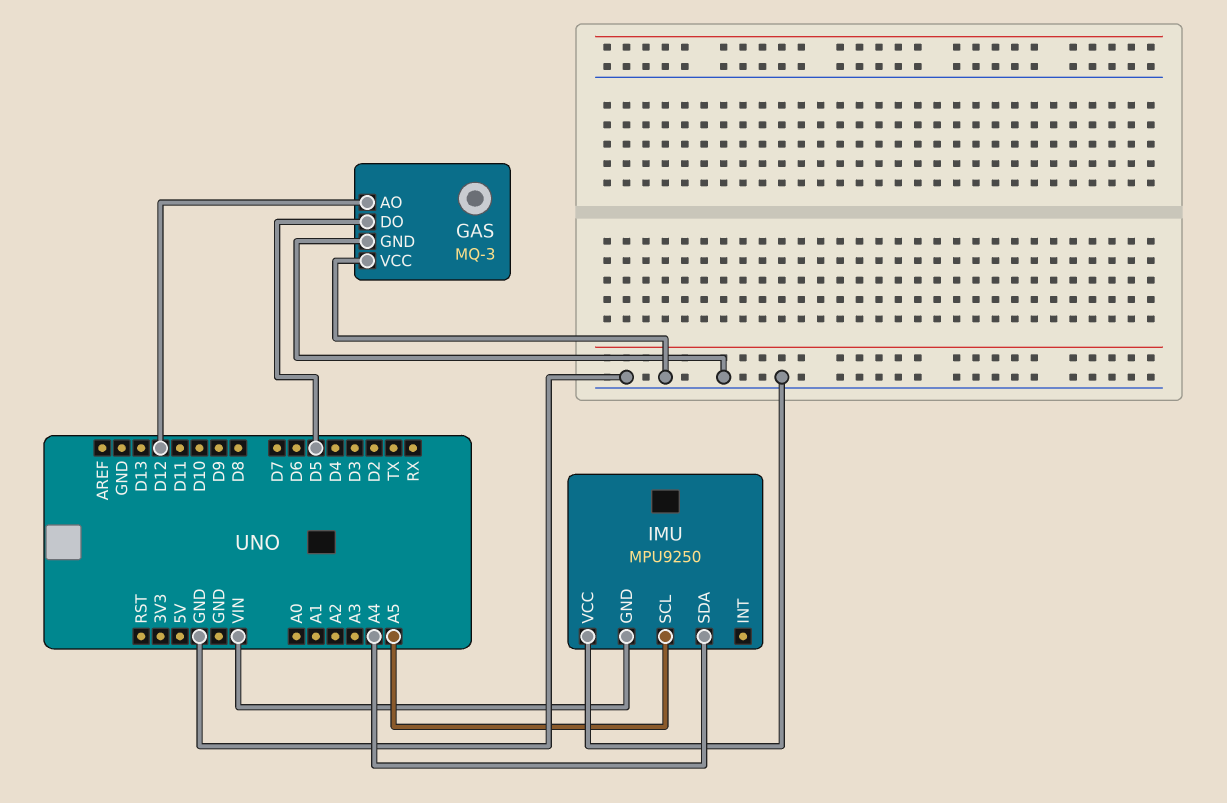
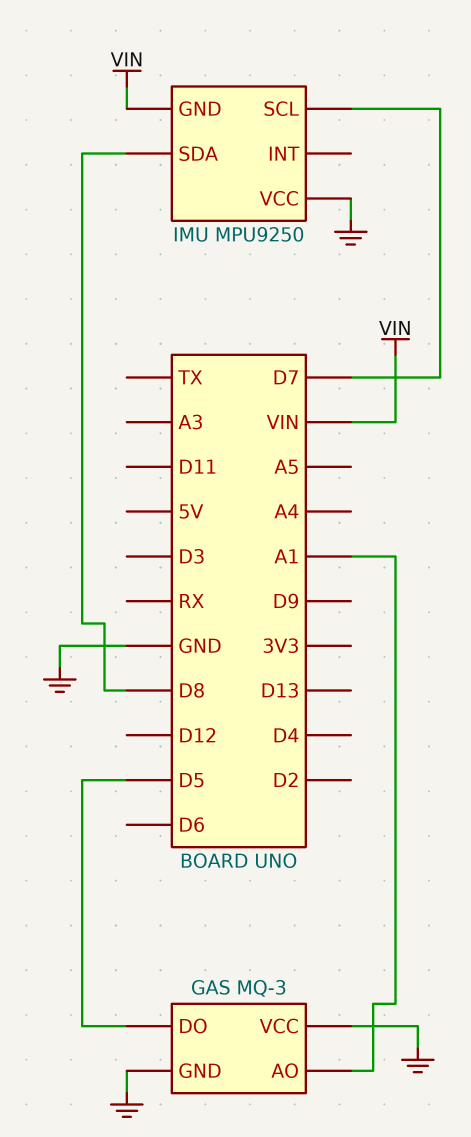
GAS pin AO: D12 -> A1
IMU pin SCL: A5 -> D7
IMU pin SDA: A4 -> D8

